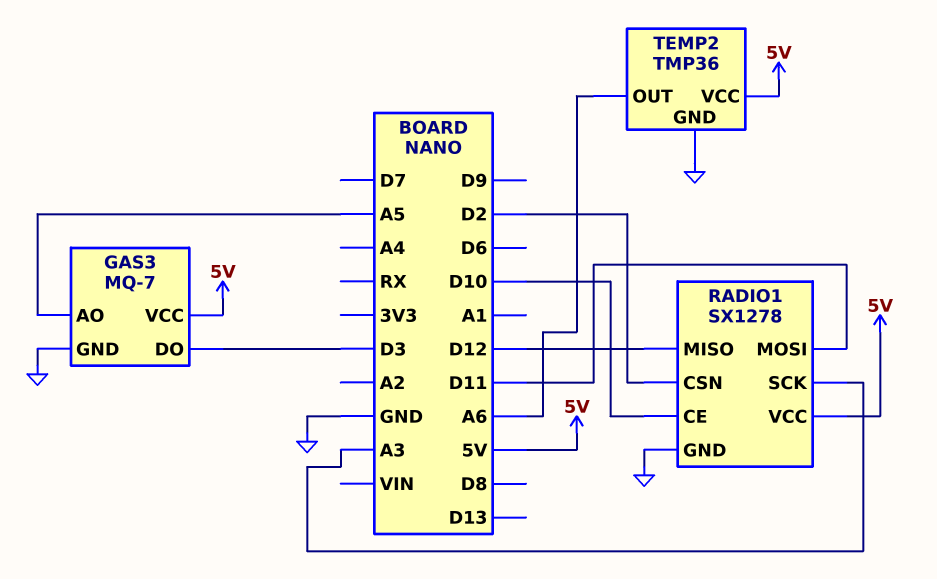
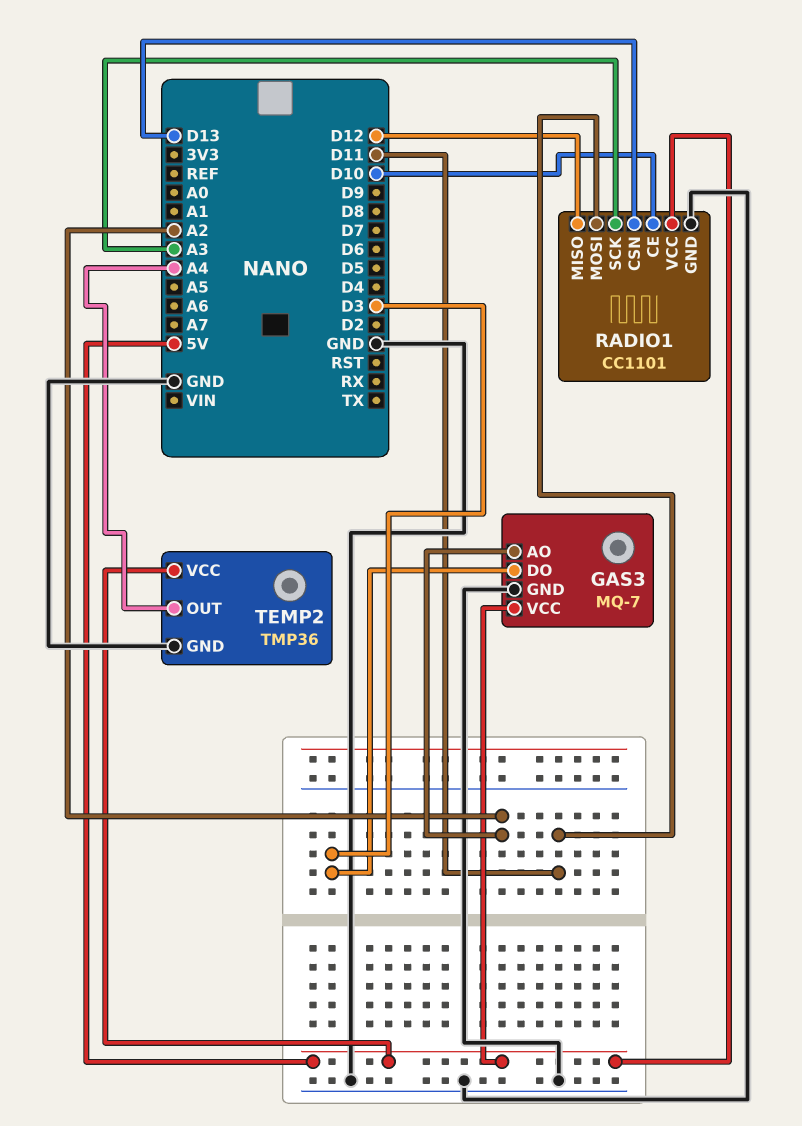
GAS3 pin AO: A5 -> A2
RADIO1: SX1278 -> CC1101
RADIO1 pin CSN: D2 -> D13
TEMP2 pin OUT: A6 -> A4

